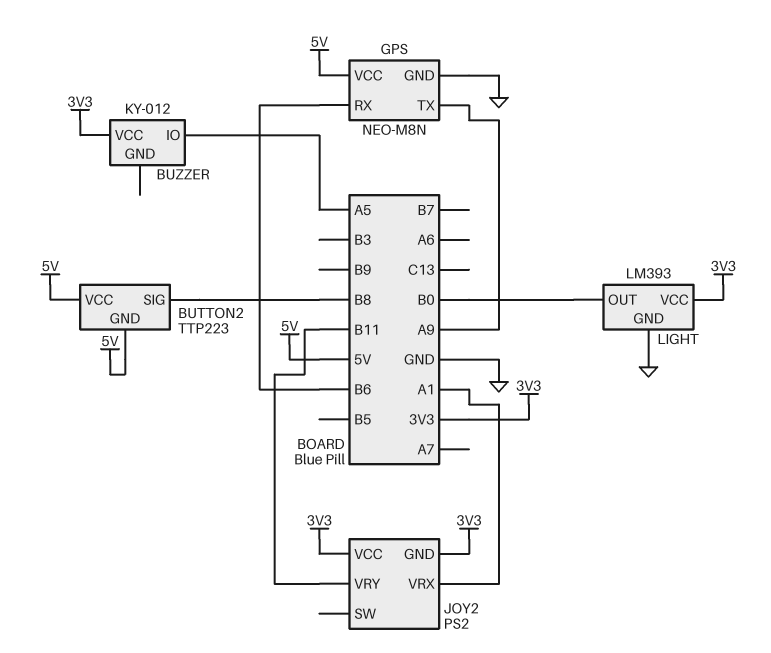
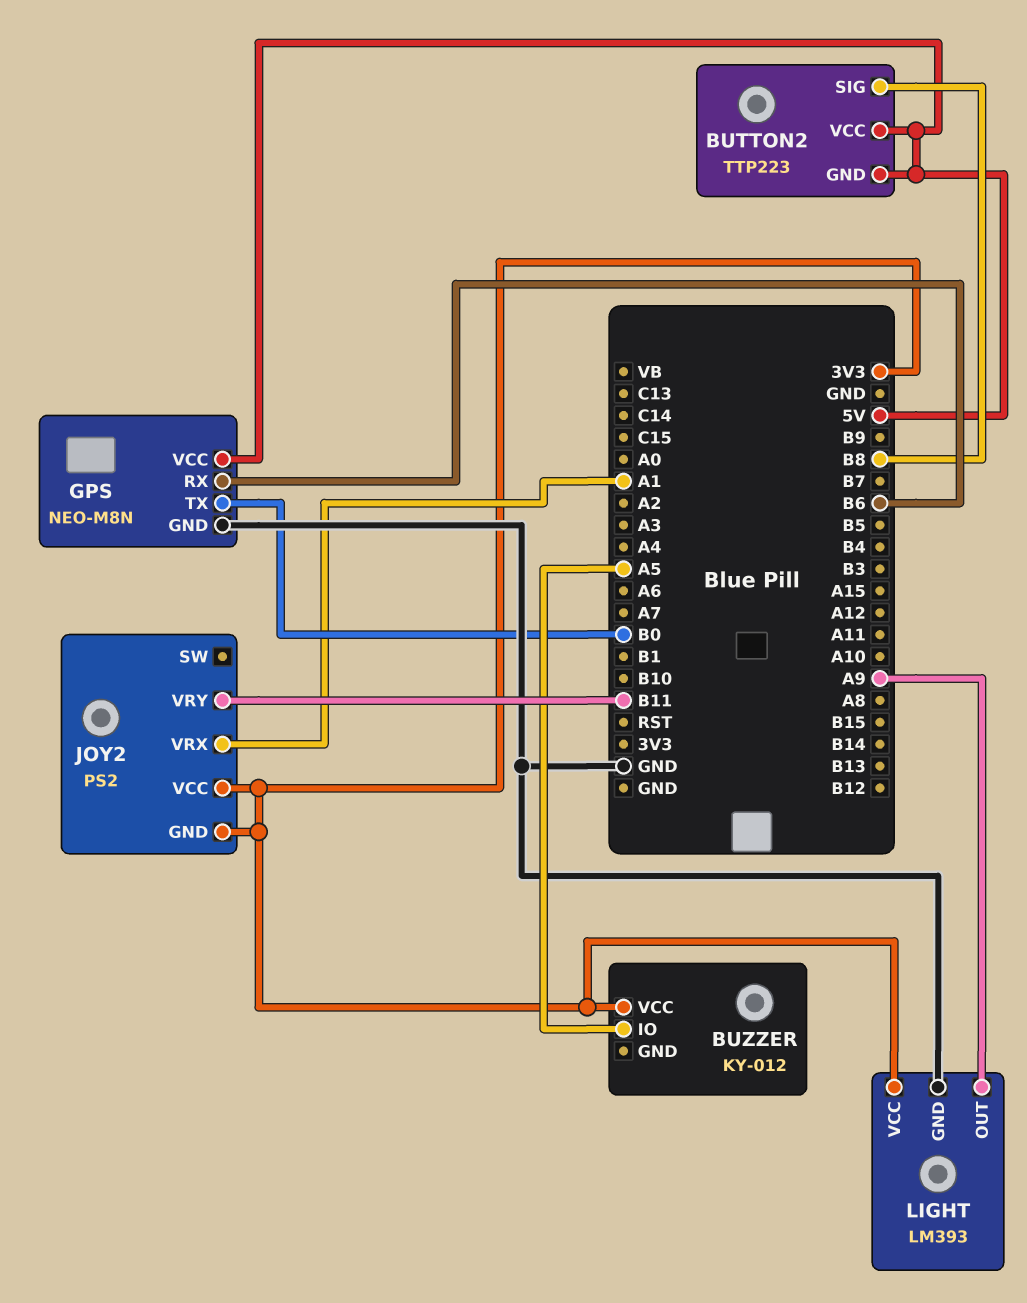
GPS pin TX: A9 -> B0
LIGHT pin OUT: B0 -> A9

